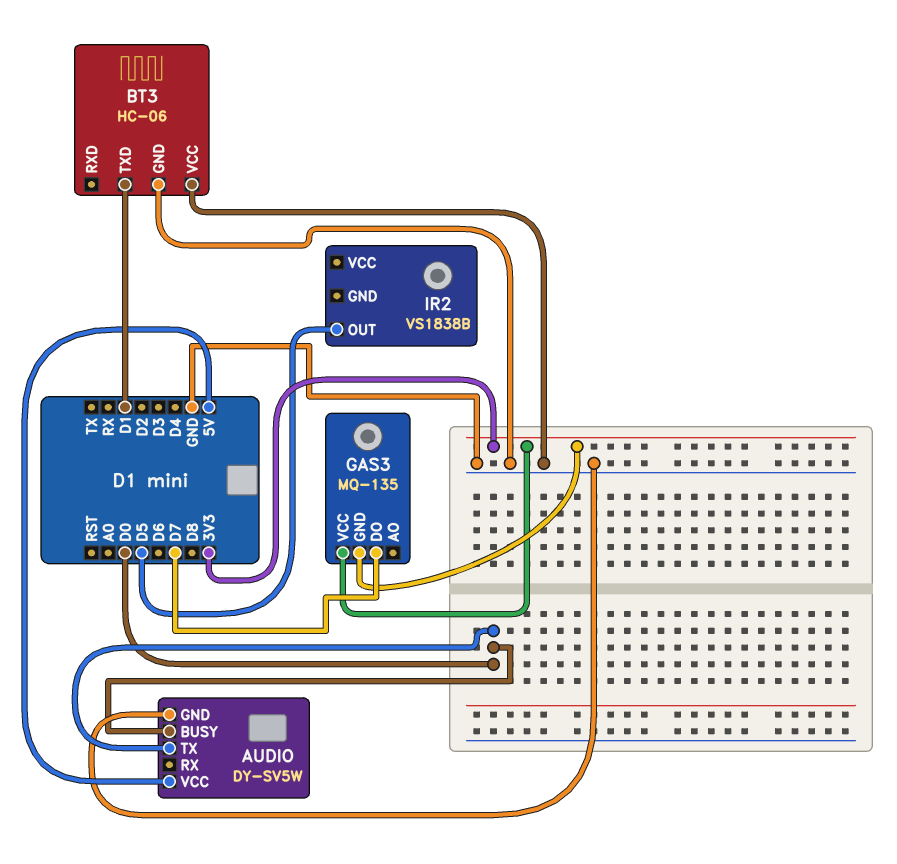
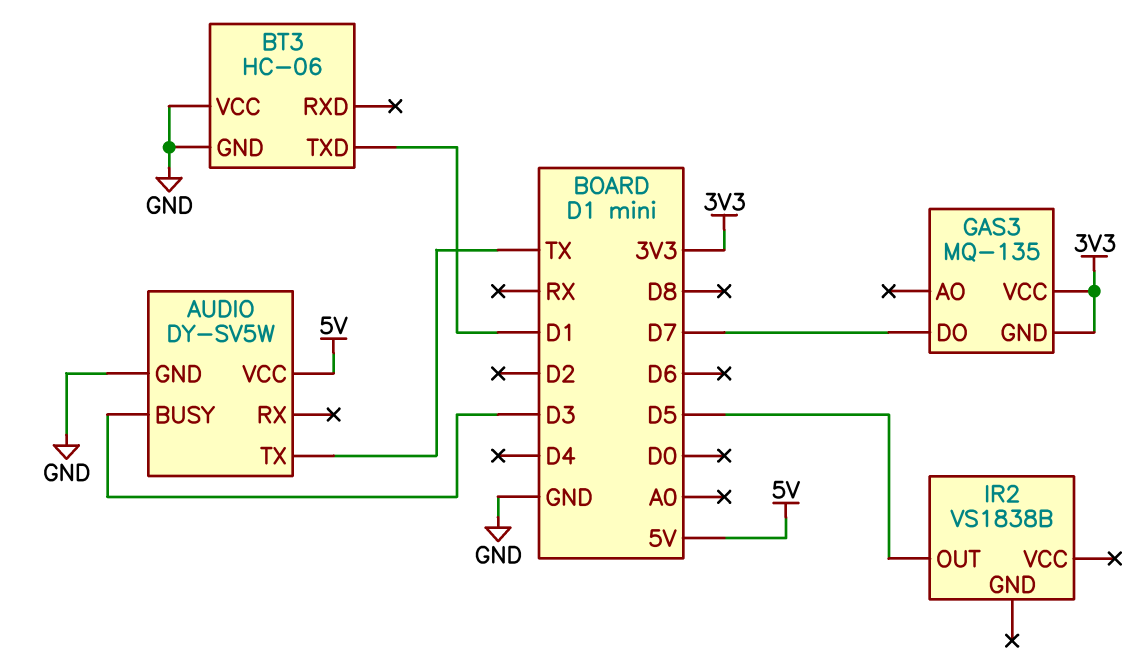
AUDIO pin BUSY: D0 -> D3
AUDIO pin TX: D0 -> TX

